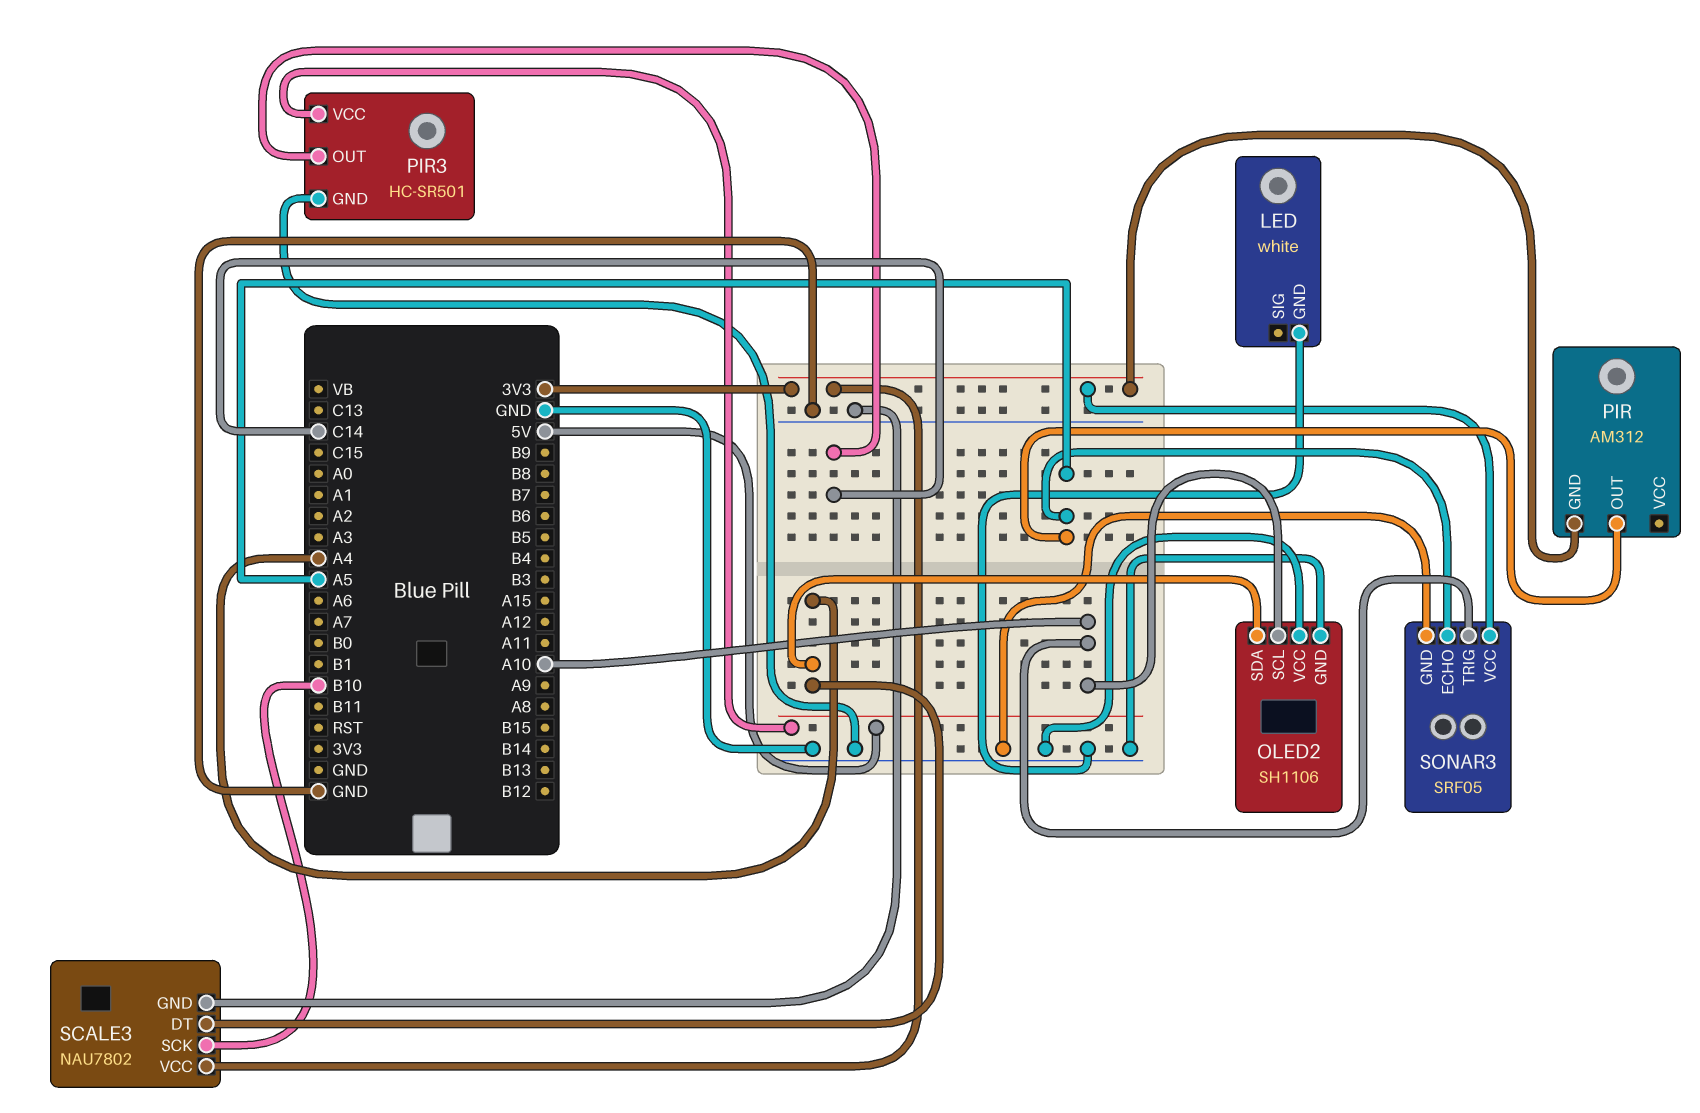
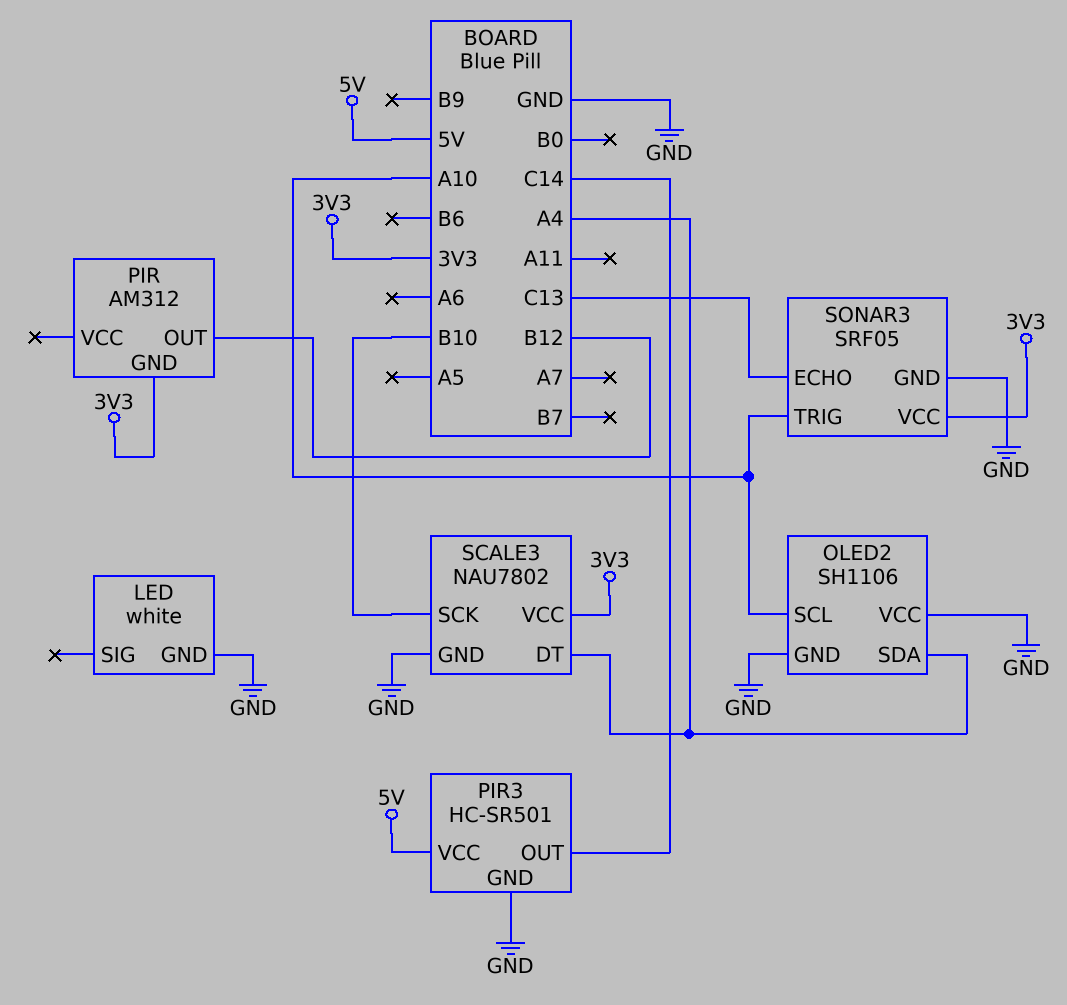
PIR pin OUT: A5 -> B12
SONAR3 pin ECHO: A5 -> C13

